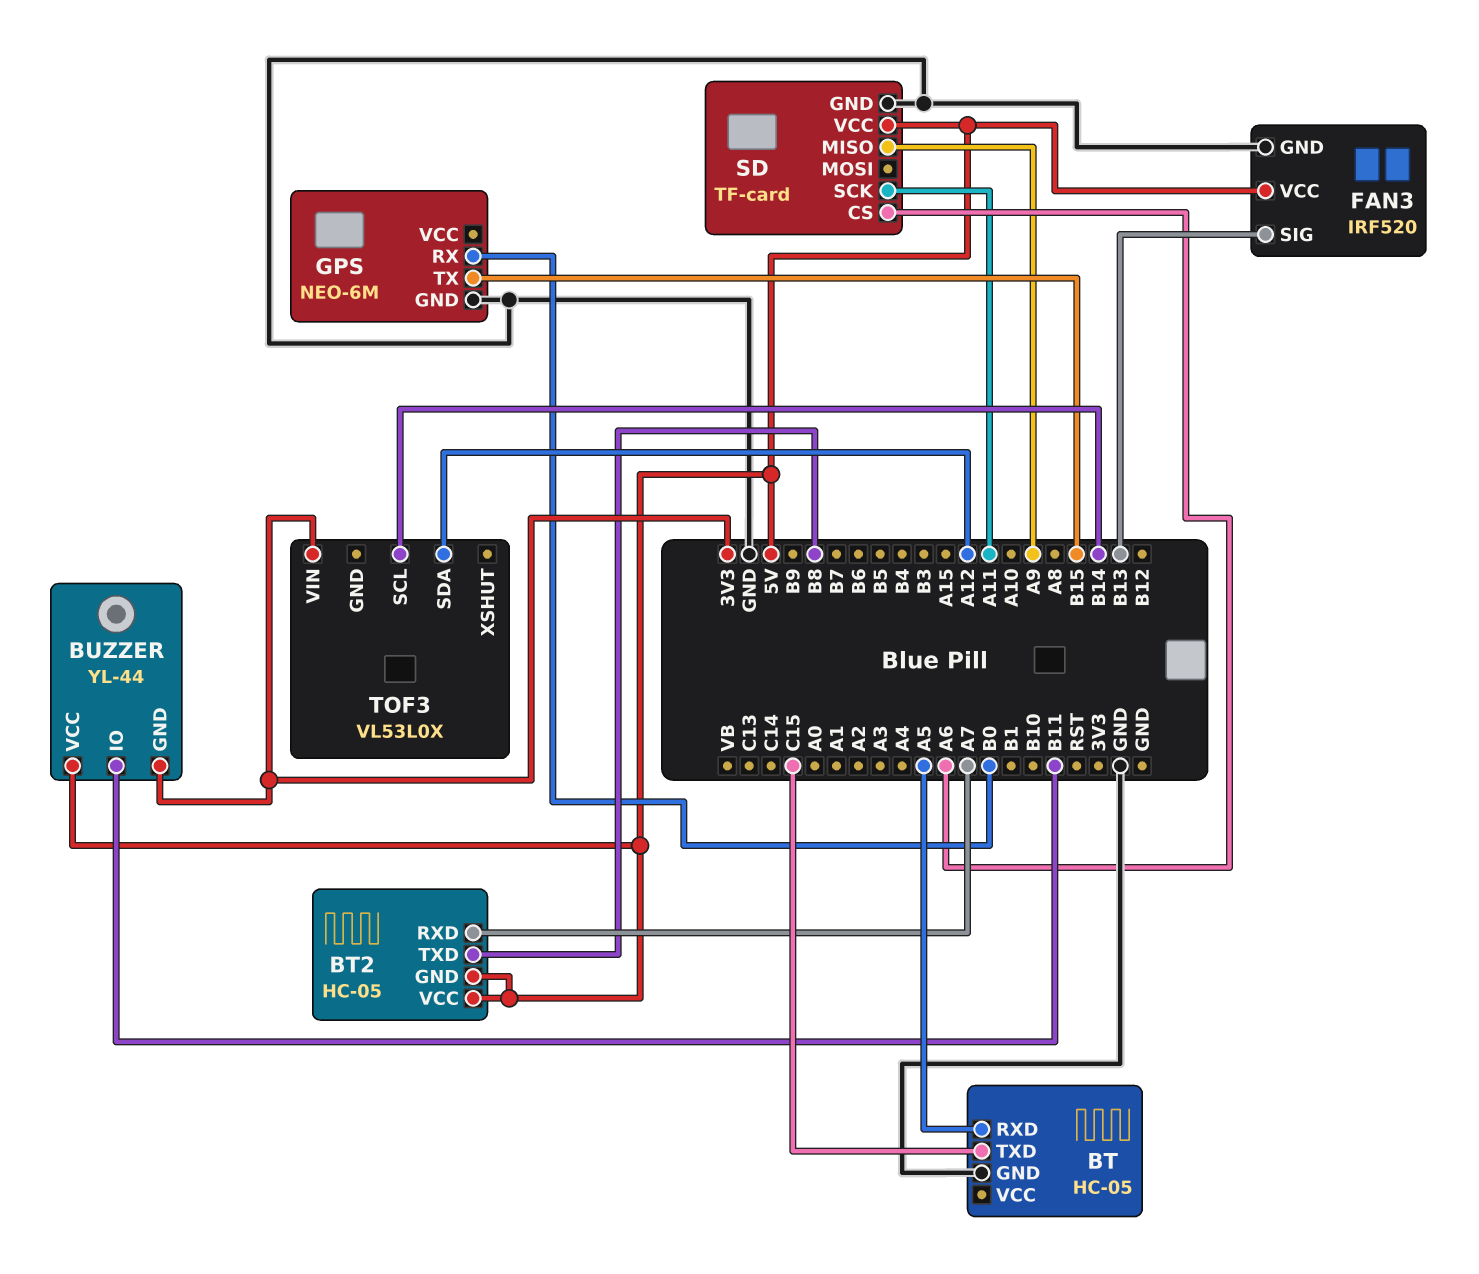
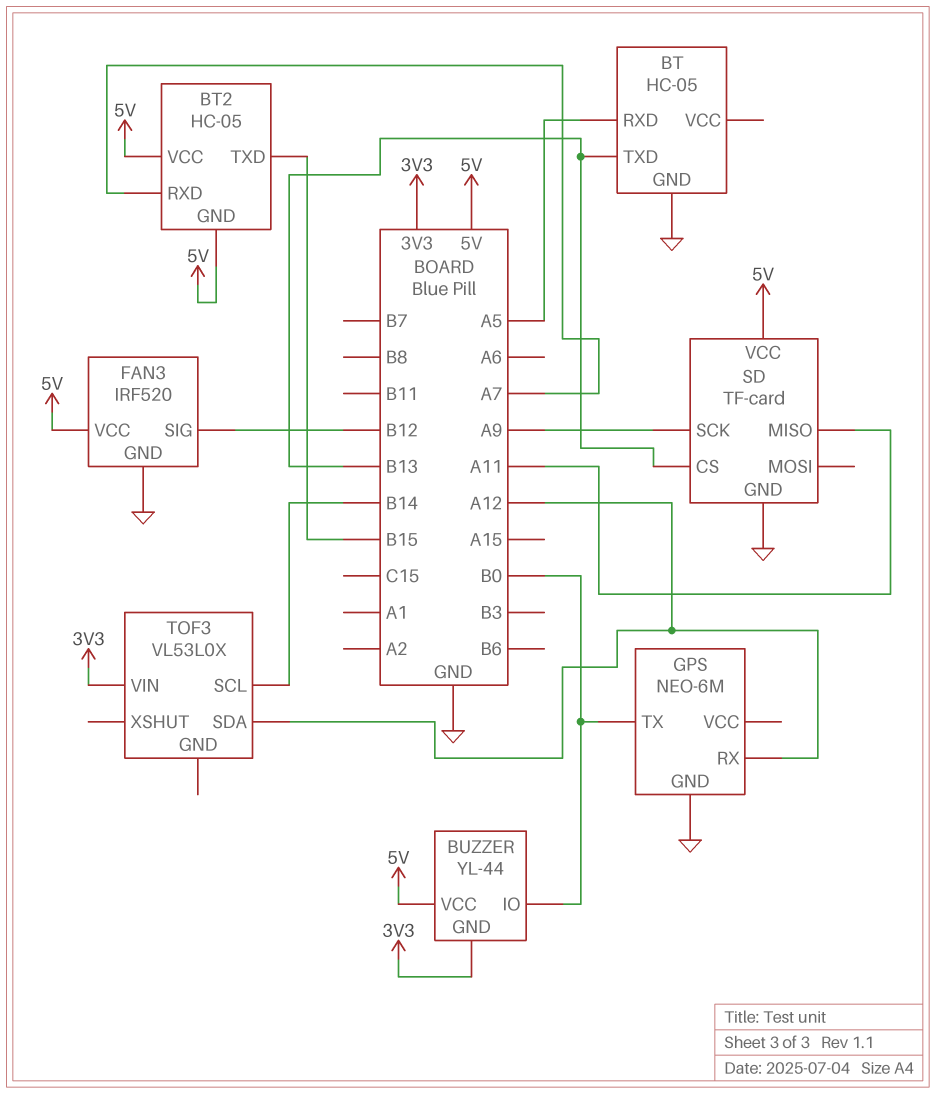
BT pin TXD: C15 -> B13
BT2 pin TXD: B8 -> B15
BUZZER pin IO: B11 -> B0
FAN3 pin SIG: B13 -> B12
GPS pin RX: B0 -> A12
GPS pin TX: B15 -> B0
SD pin CS: A6 -> B13
SD pin MISO: A9 -> A11
SD pin SCK: A11 -> A9

